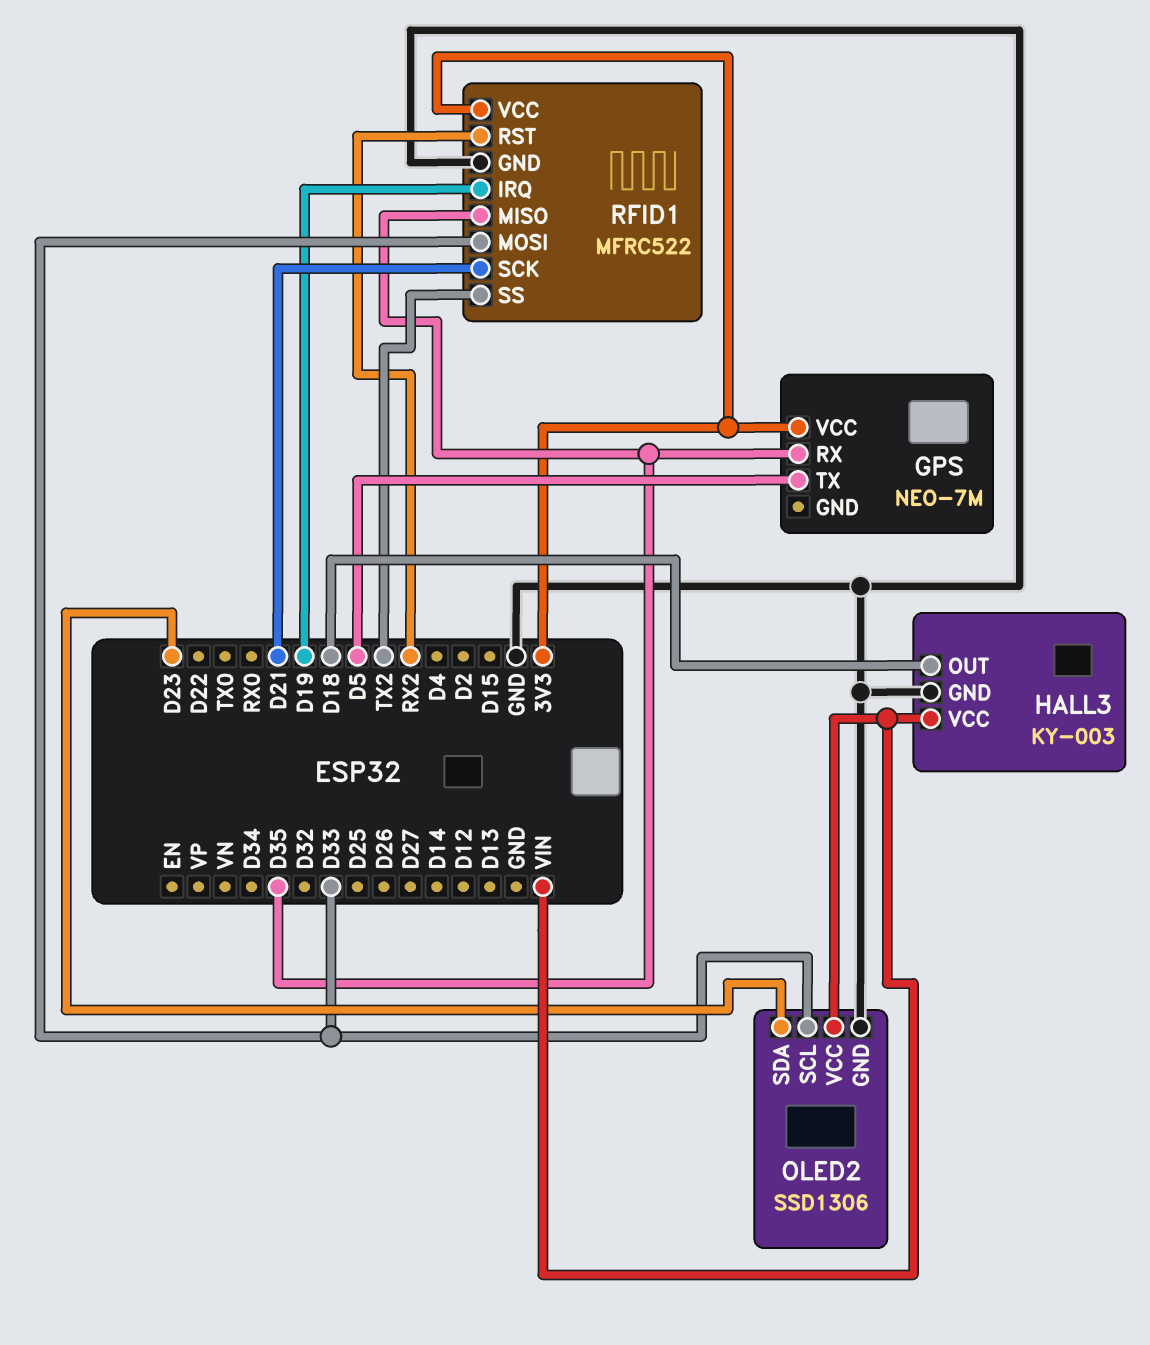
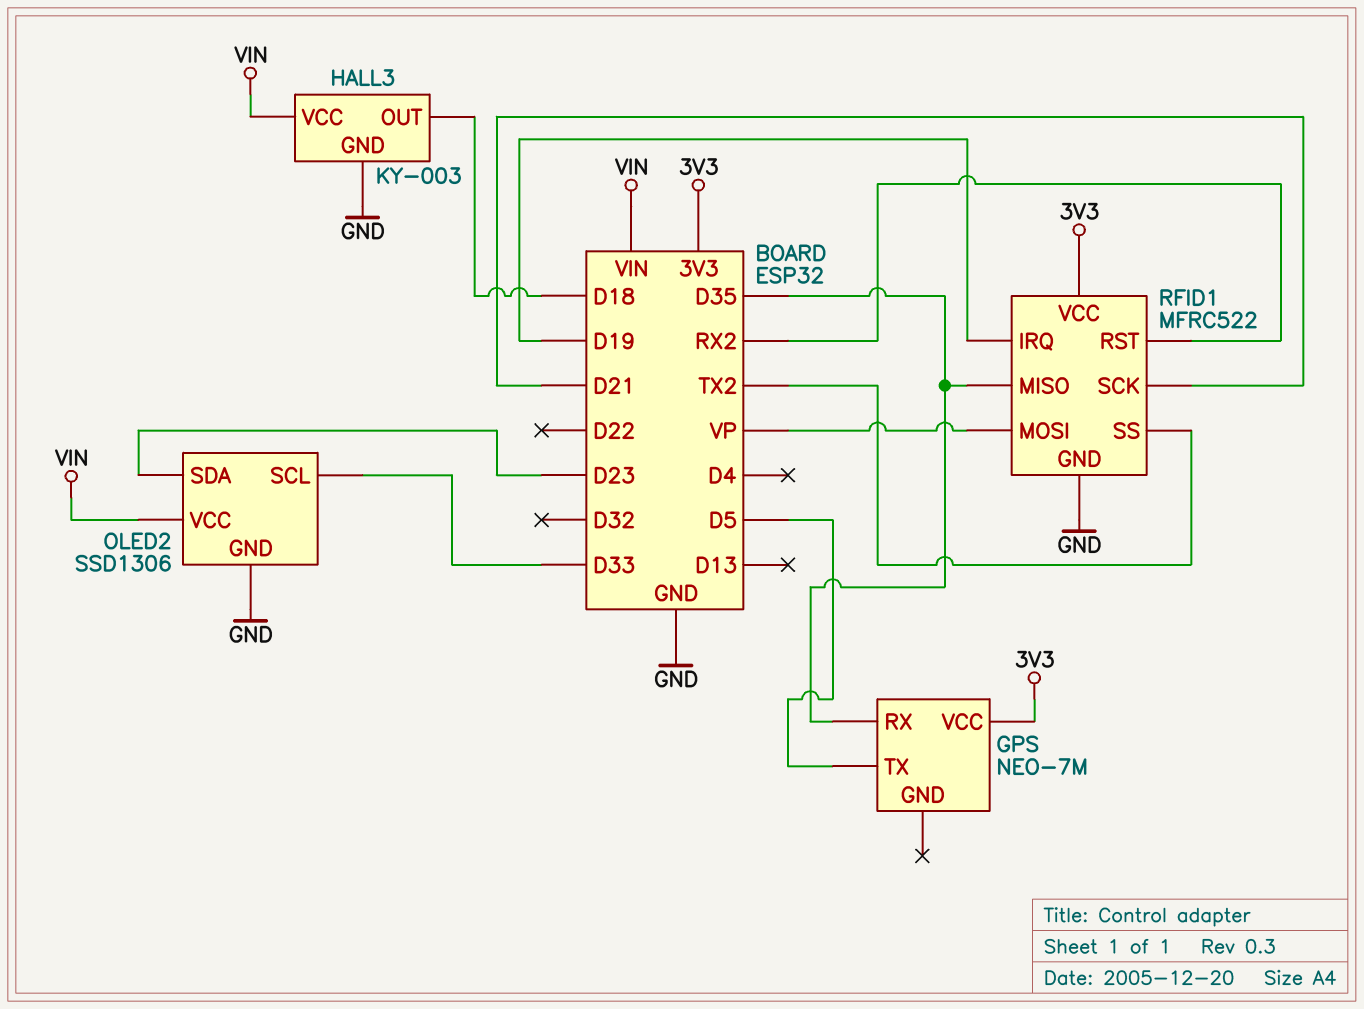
RFID1 pin MOSI: D33 -> VP

